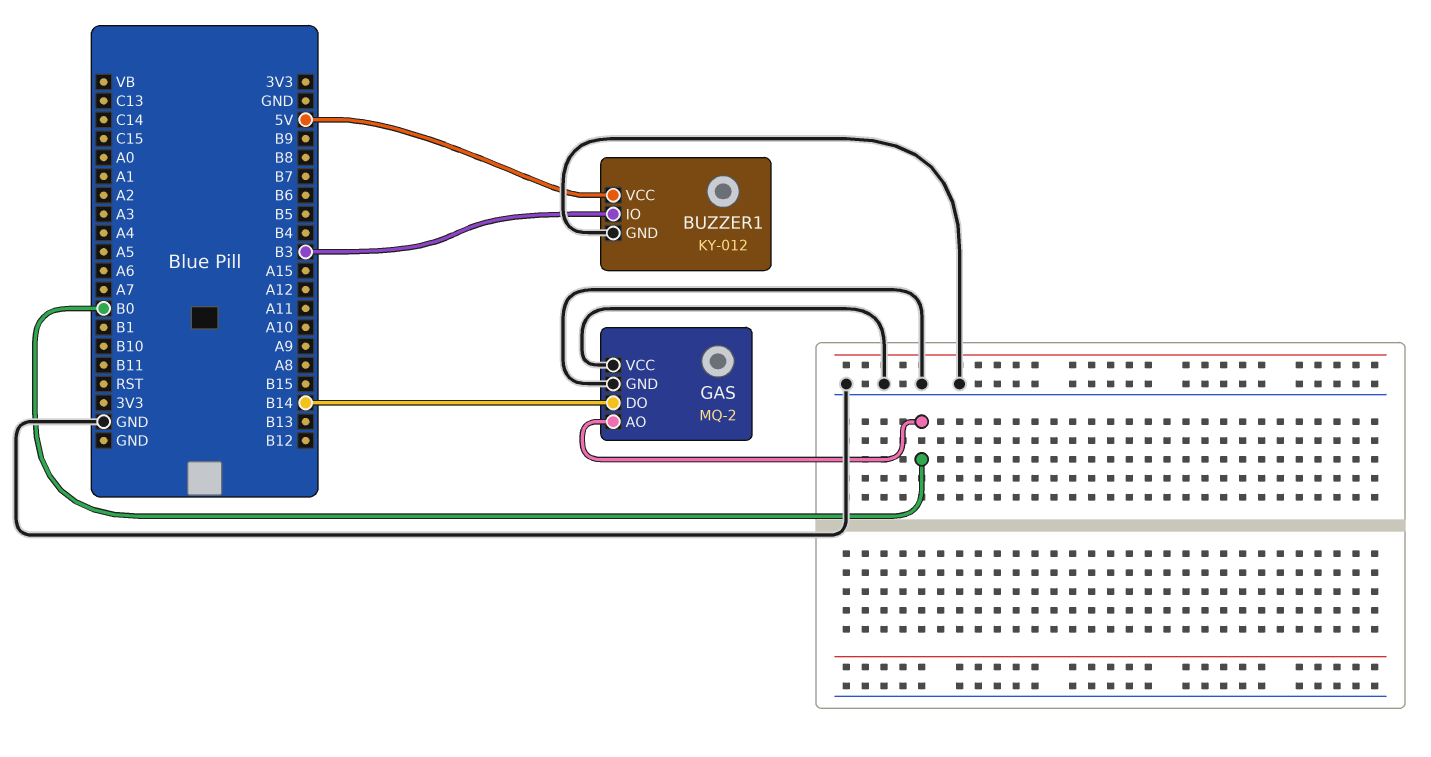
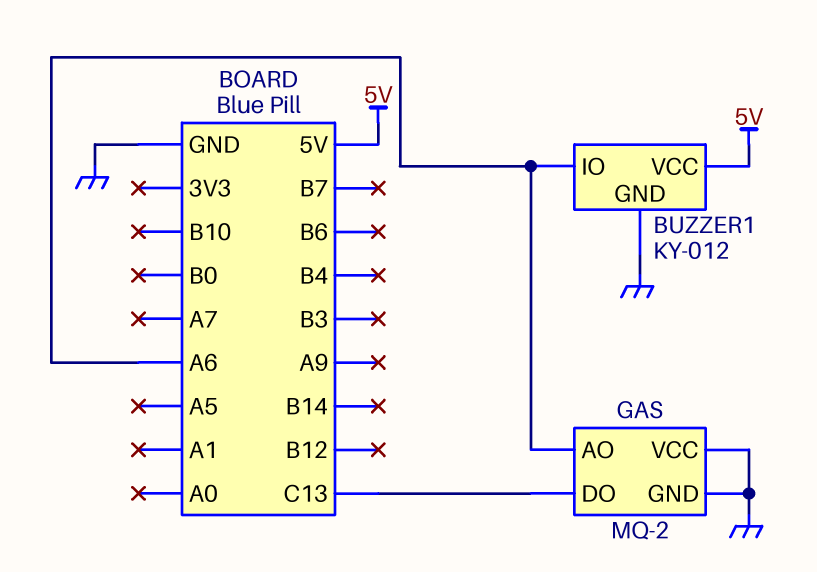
BUZZER1 pin IO: B3 -> A6
GAS pin AO: B0 -> A6
GAS pin DO: B14 -> C13

